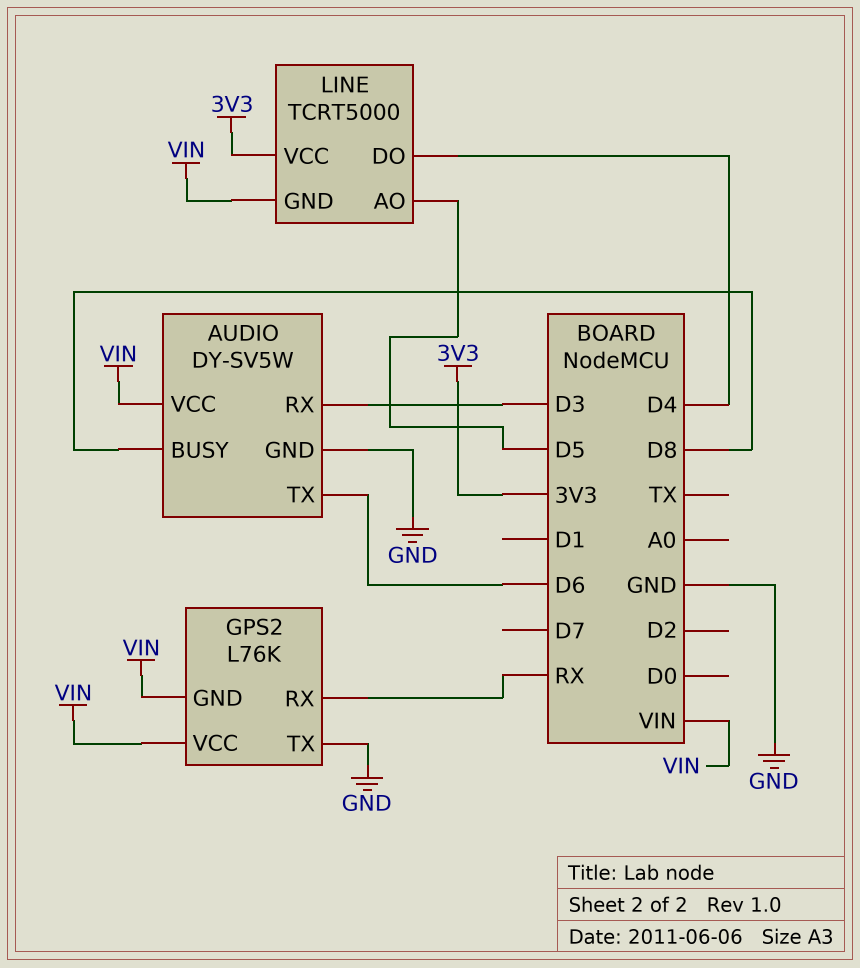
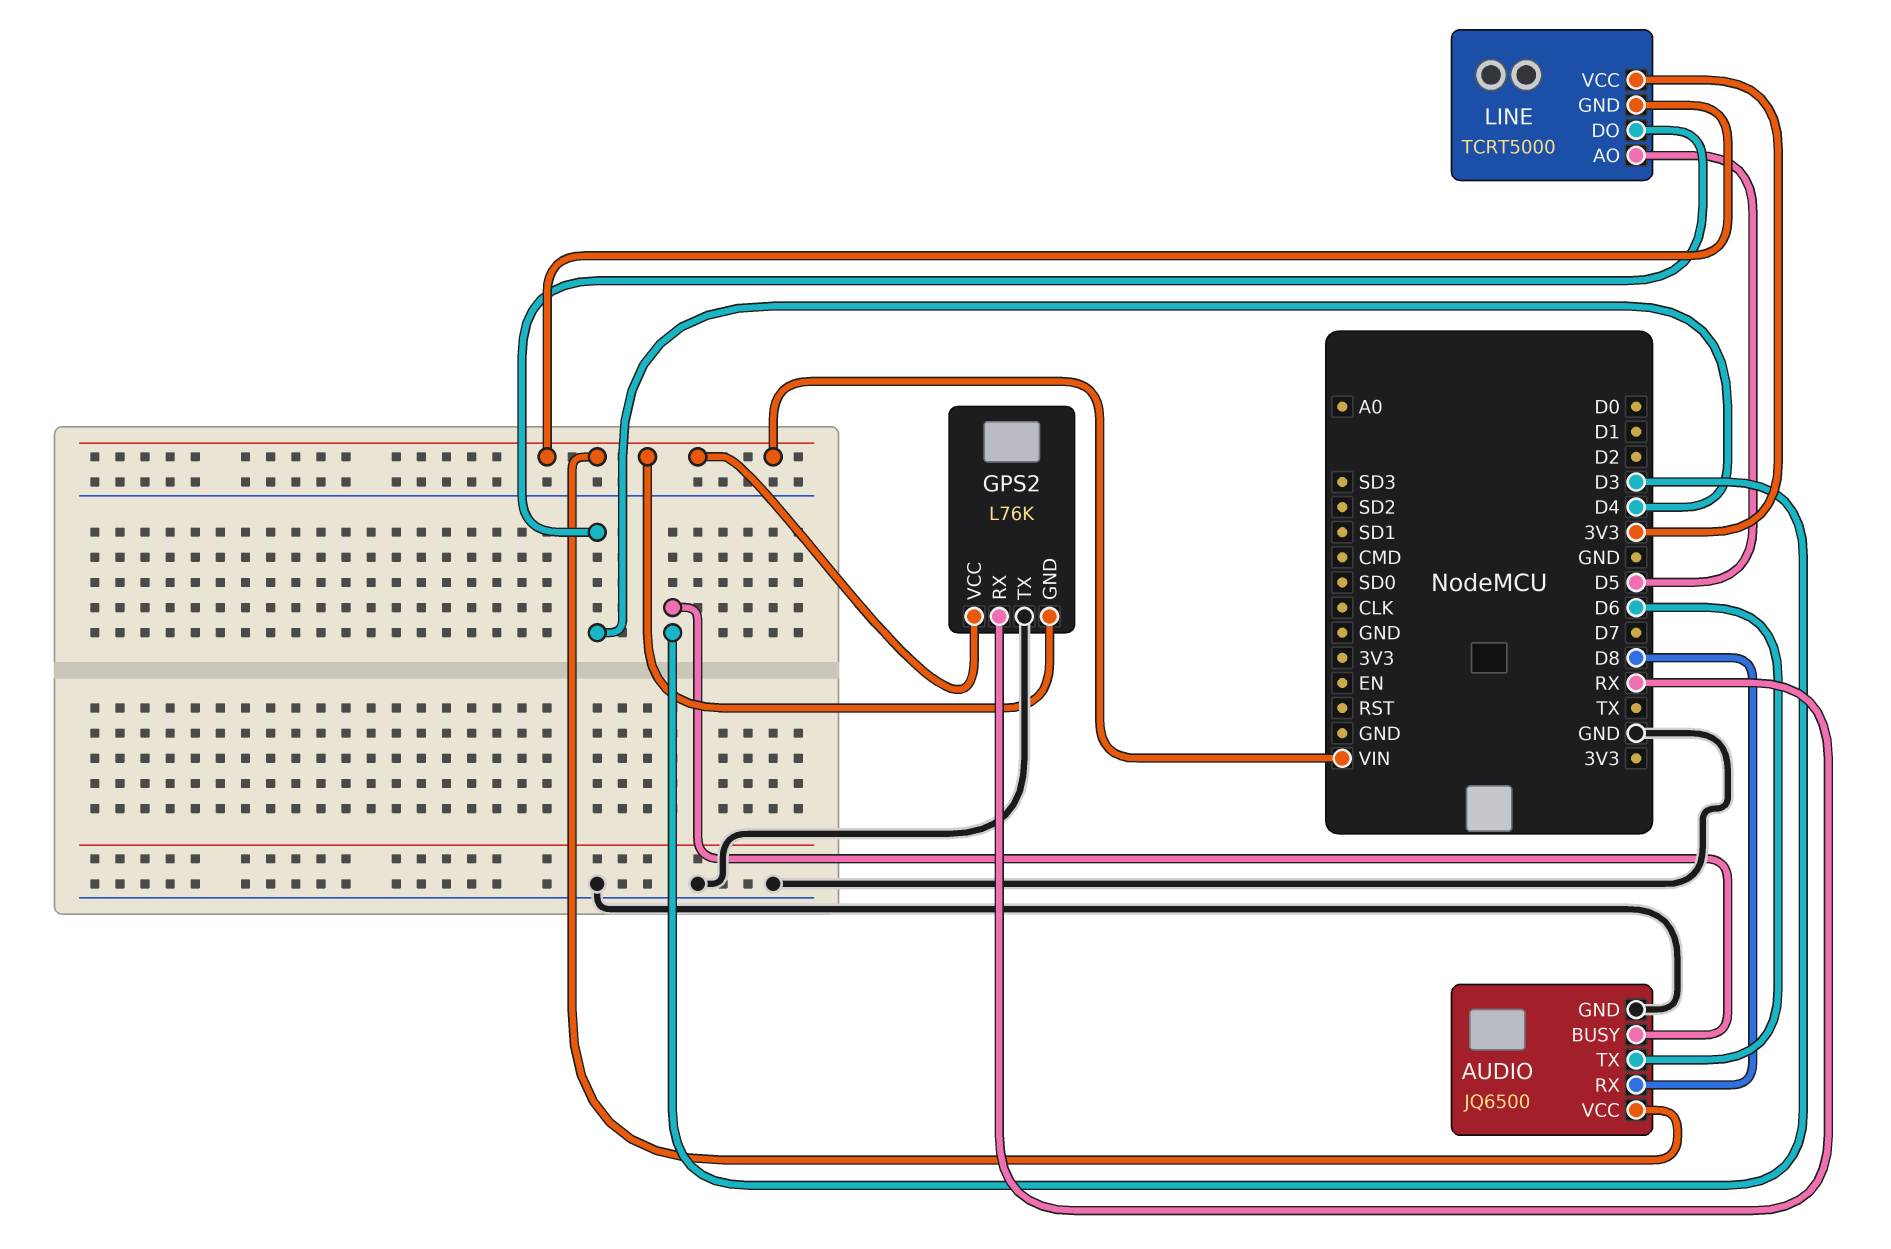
AUDIO: DY-SV5W -> JQ6500
AUDIO pin BUSY: D8 -> D3
AUDIO pin RX: D3 -> D8

